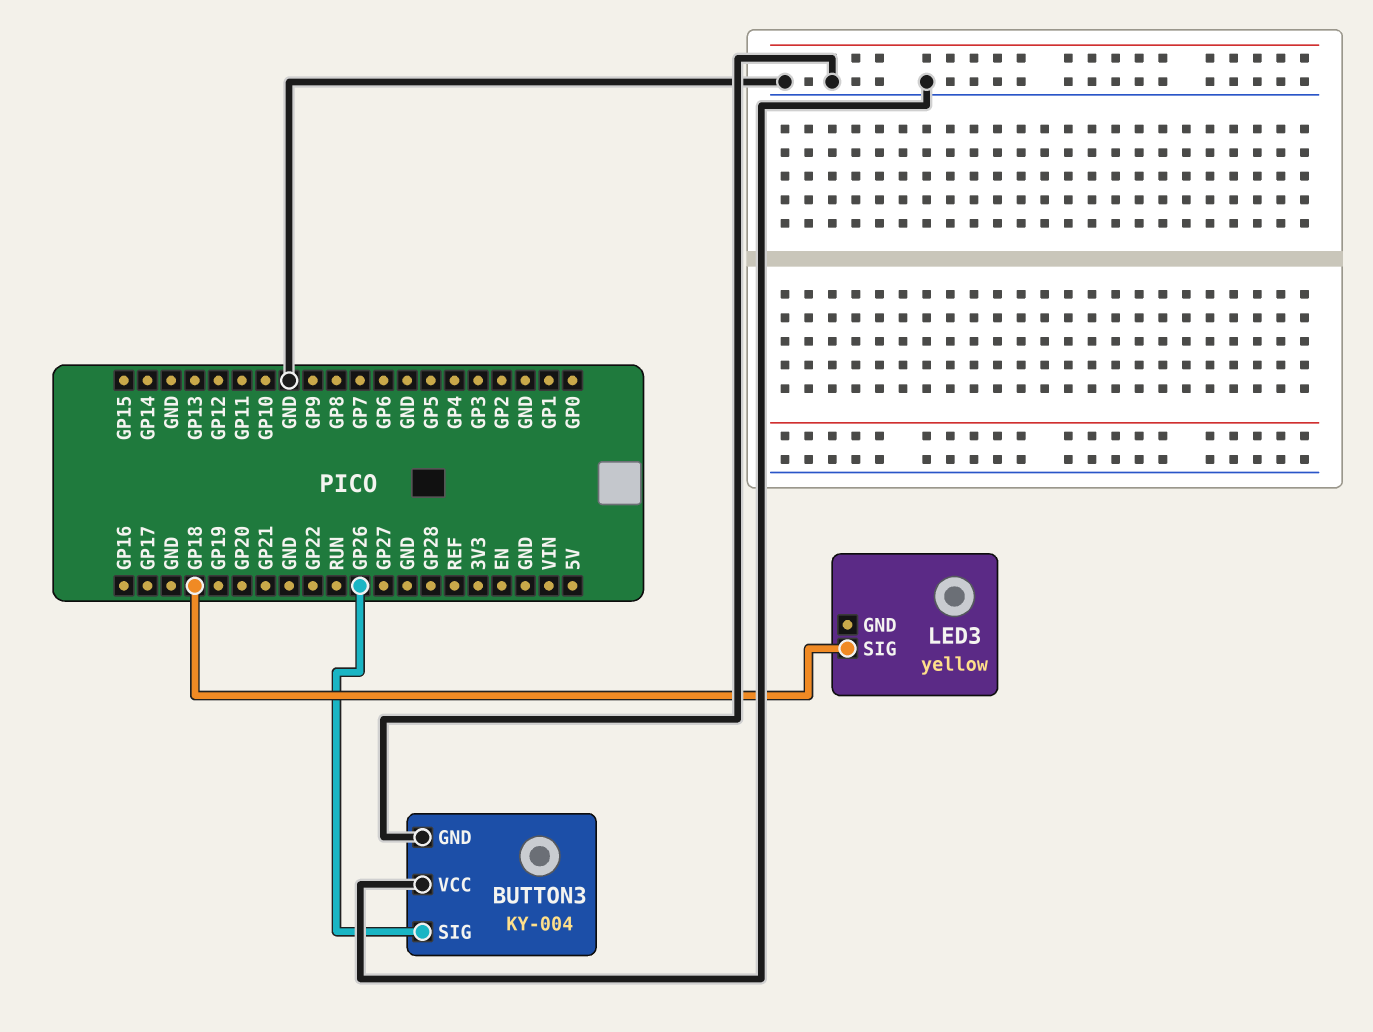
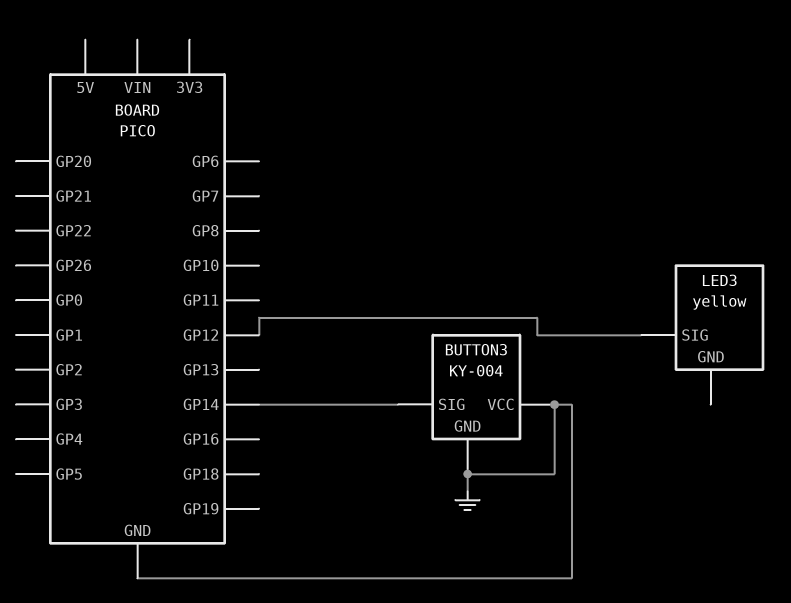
BUTTON3 pin SIG: GP26 -> GP14
LED3 pin SIG: GP18 -> GP12

